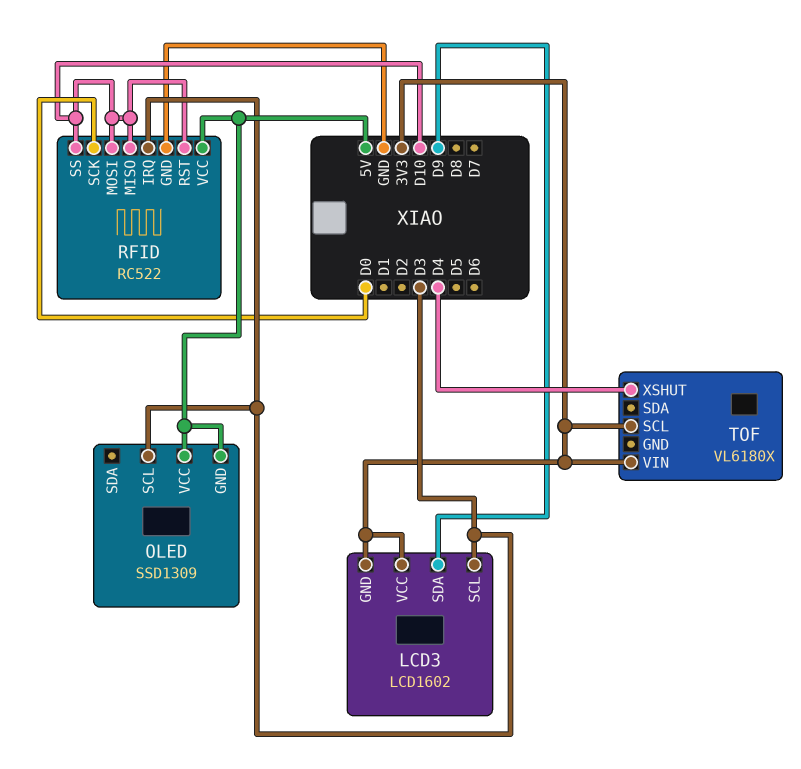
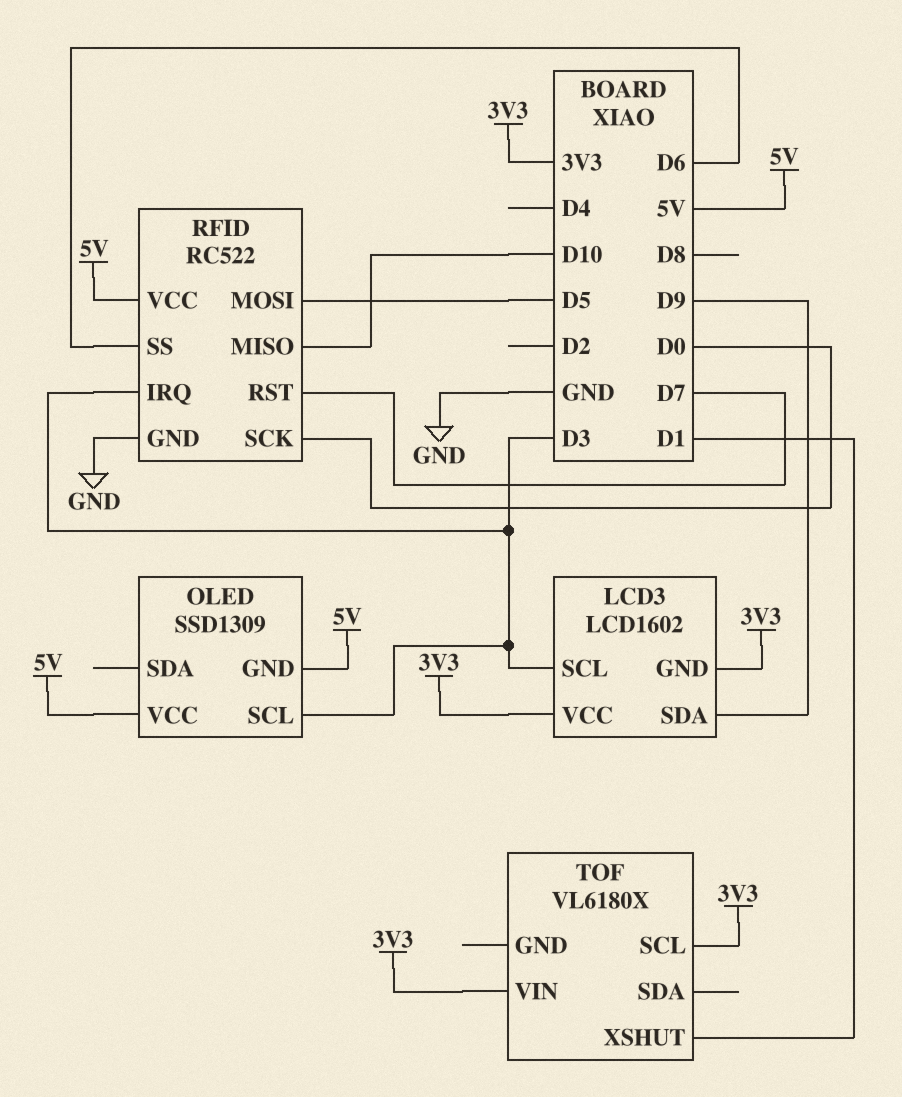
RFID pin MOSI: D10 -> D5
RFID pin RST: D10 -> D7
RFID pin SS: D10 -> D6
TOF pin XSHUT: D4 -> D1

